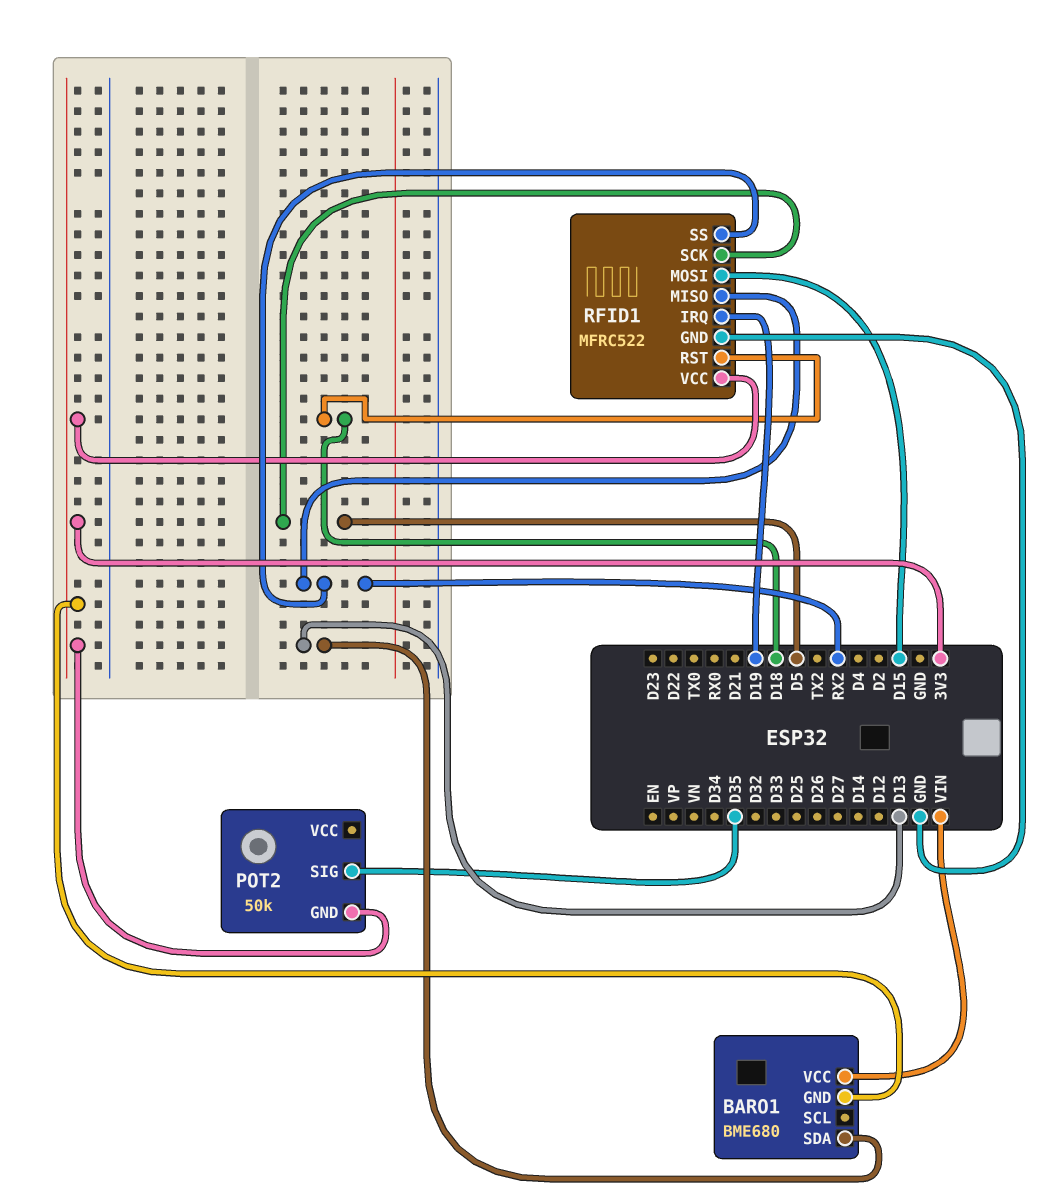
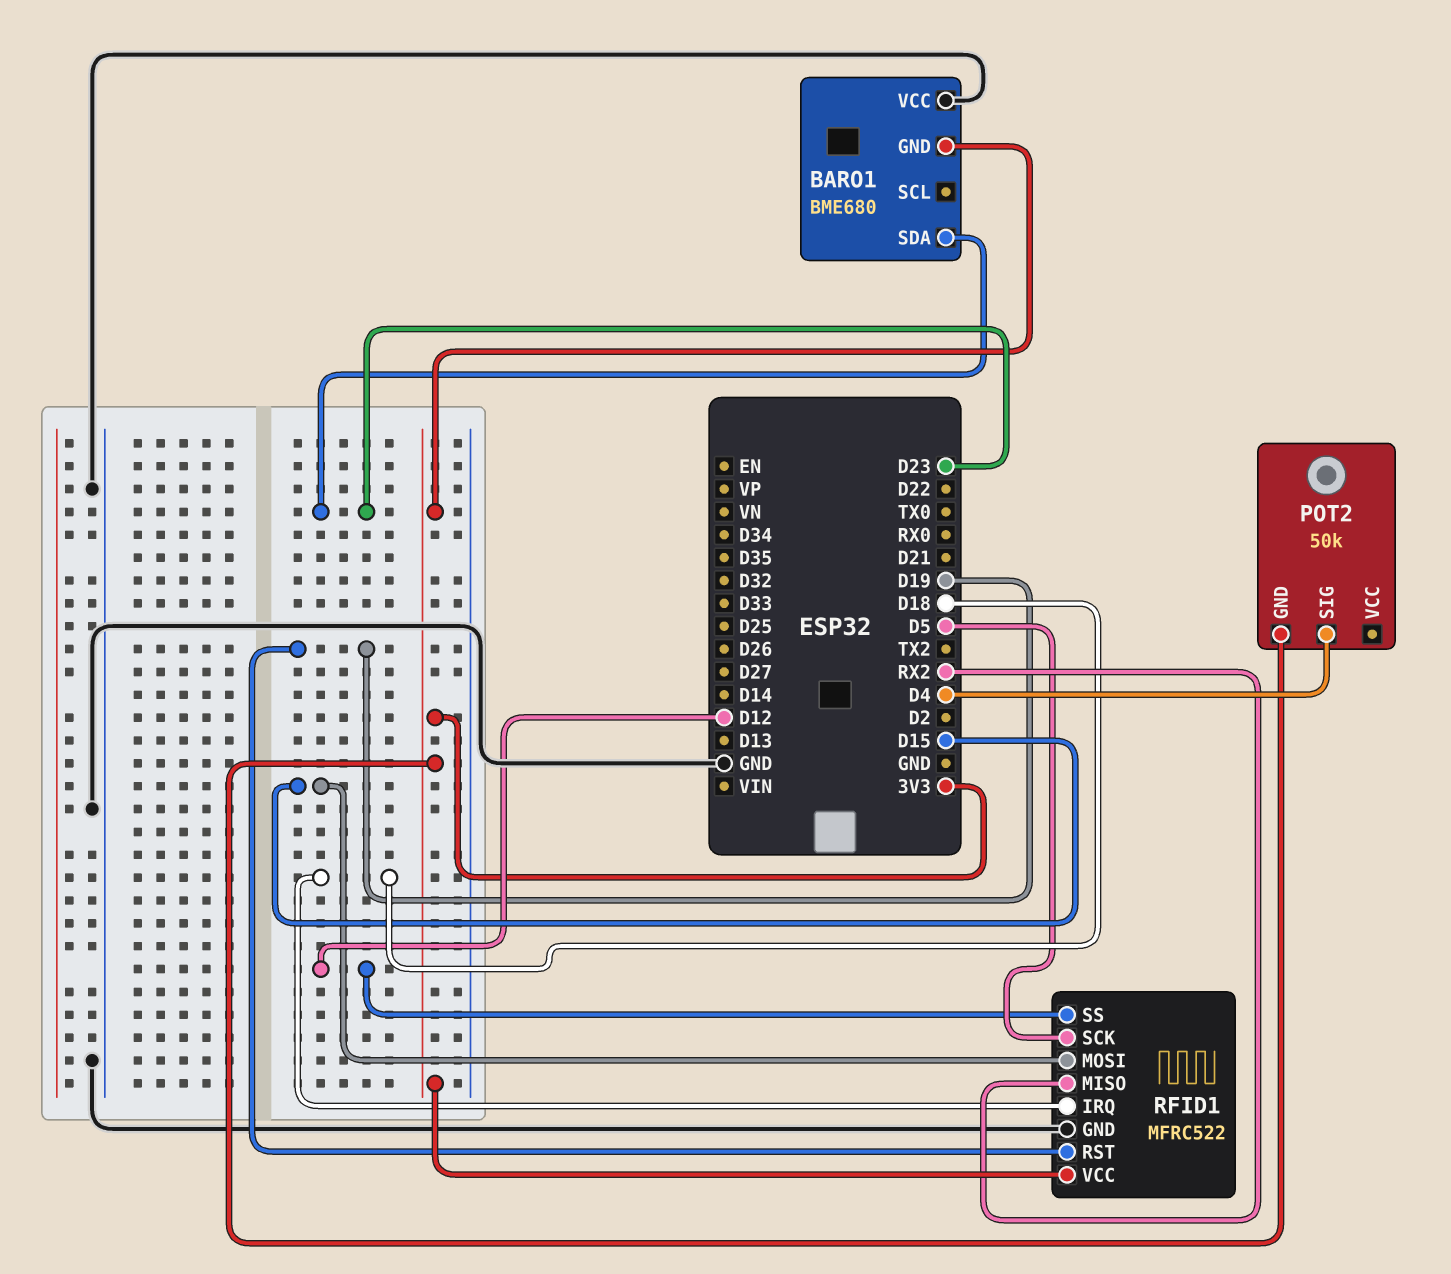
BARO1 pin SDA: D13 -> D23
BARO1 pin VCC: VIN -> GND
POT2 pin SIG: D35 -> D4
RFID1 pin IRQ: D19 -> D18
RFID1 pin RST: D18 -> D19
RFID1 pin SS: RX2 -> D12

